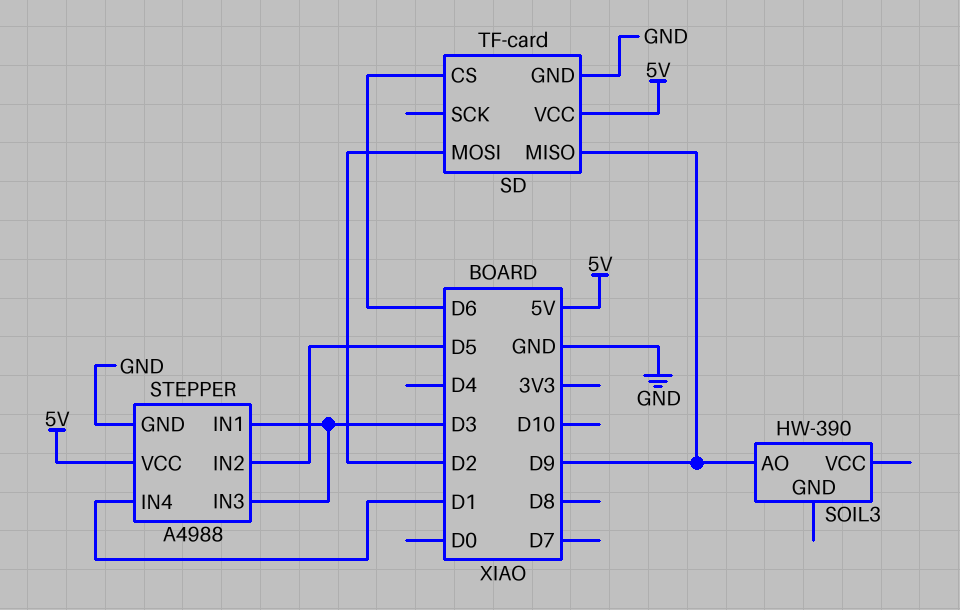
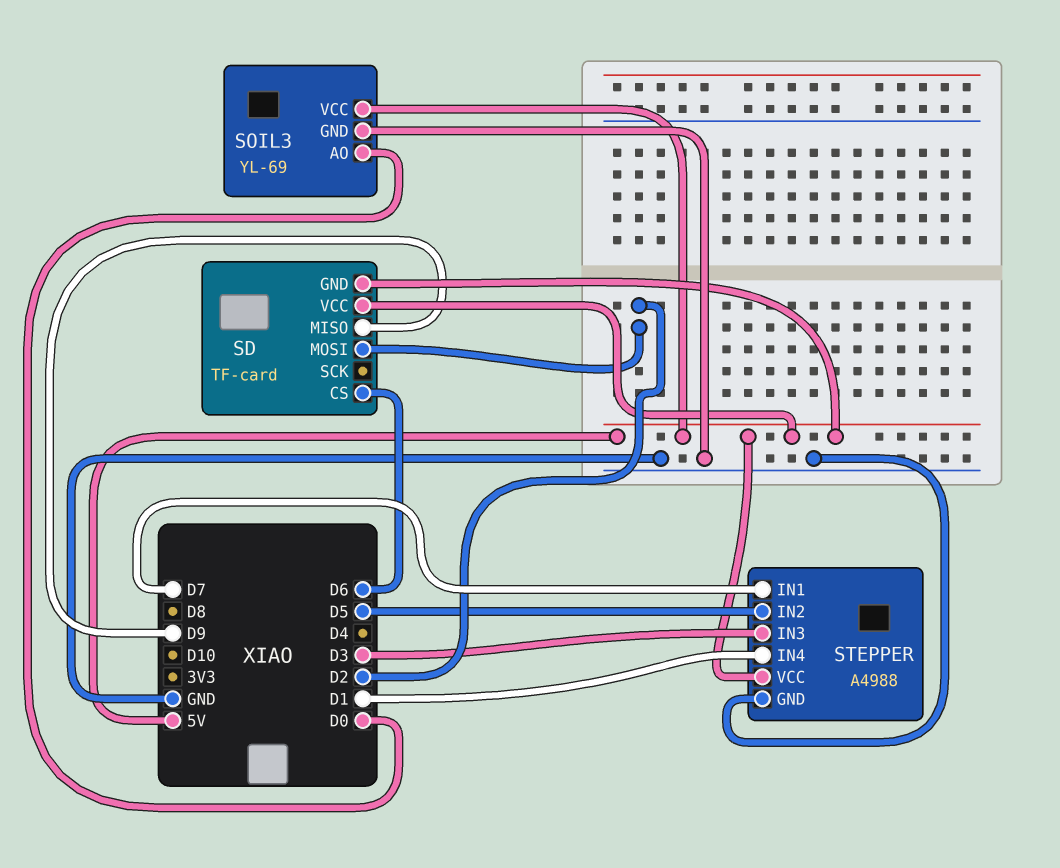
SD pin GND: GND -> 5V
SOIL3: HW-390 -> YL-69
SOIL3 pin AO: D9 -> D0
SOIL3 pin GND: none -> GND
SOIL3 pin VCC: none -> 5V
STEPPER pin IN1: D3 -> D7

